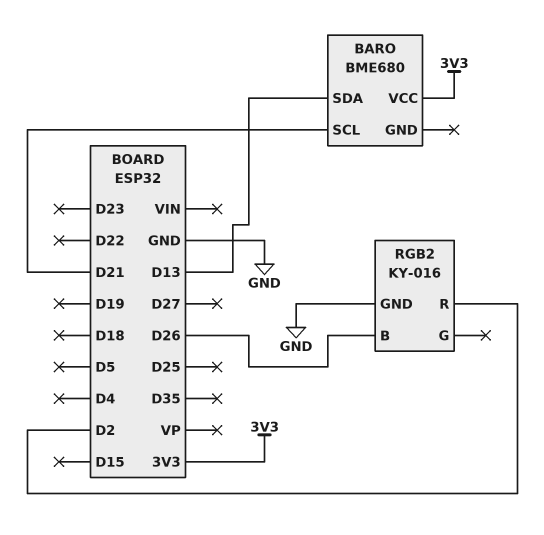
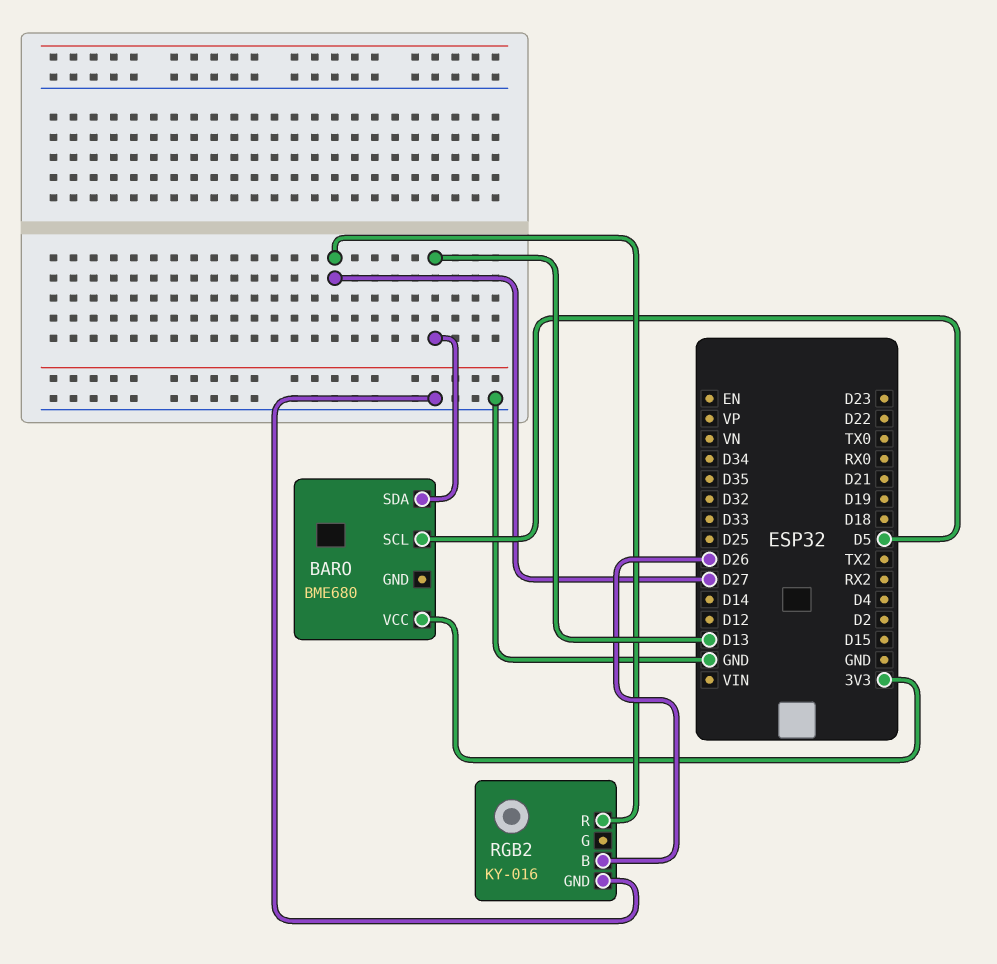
BARO pin SCL: D21 -> D5
RGB2 pin R: D2 -> D27

